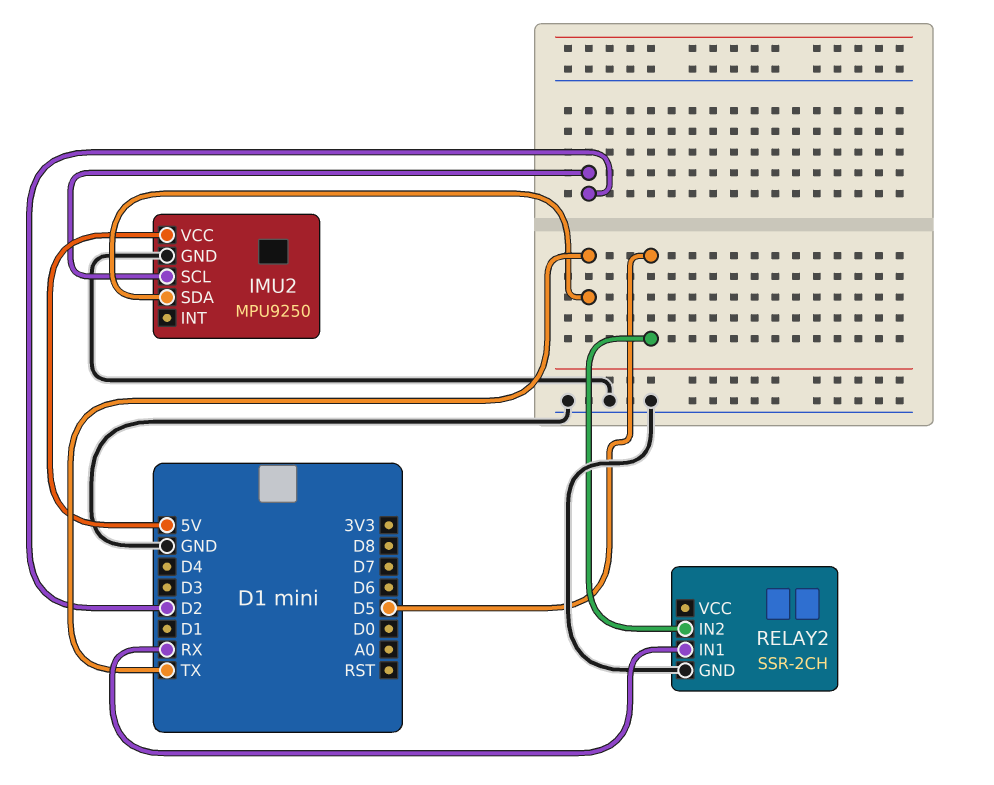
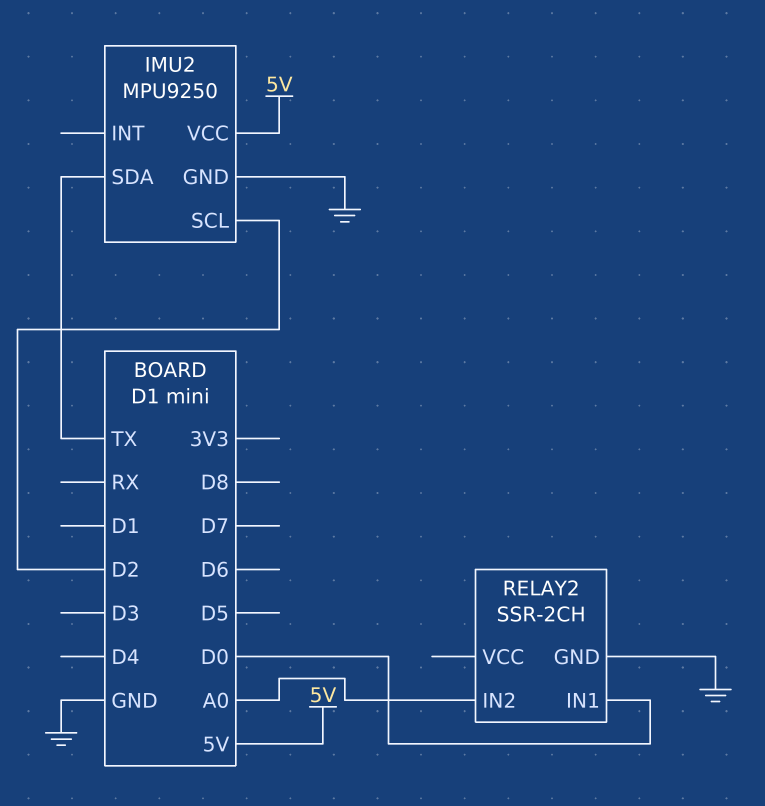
RELAY2 pin IN1: RX -> D0
RELAY2 pin IN2: D5 -> A0

